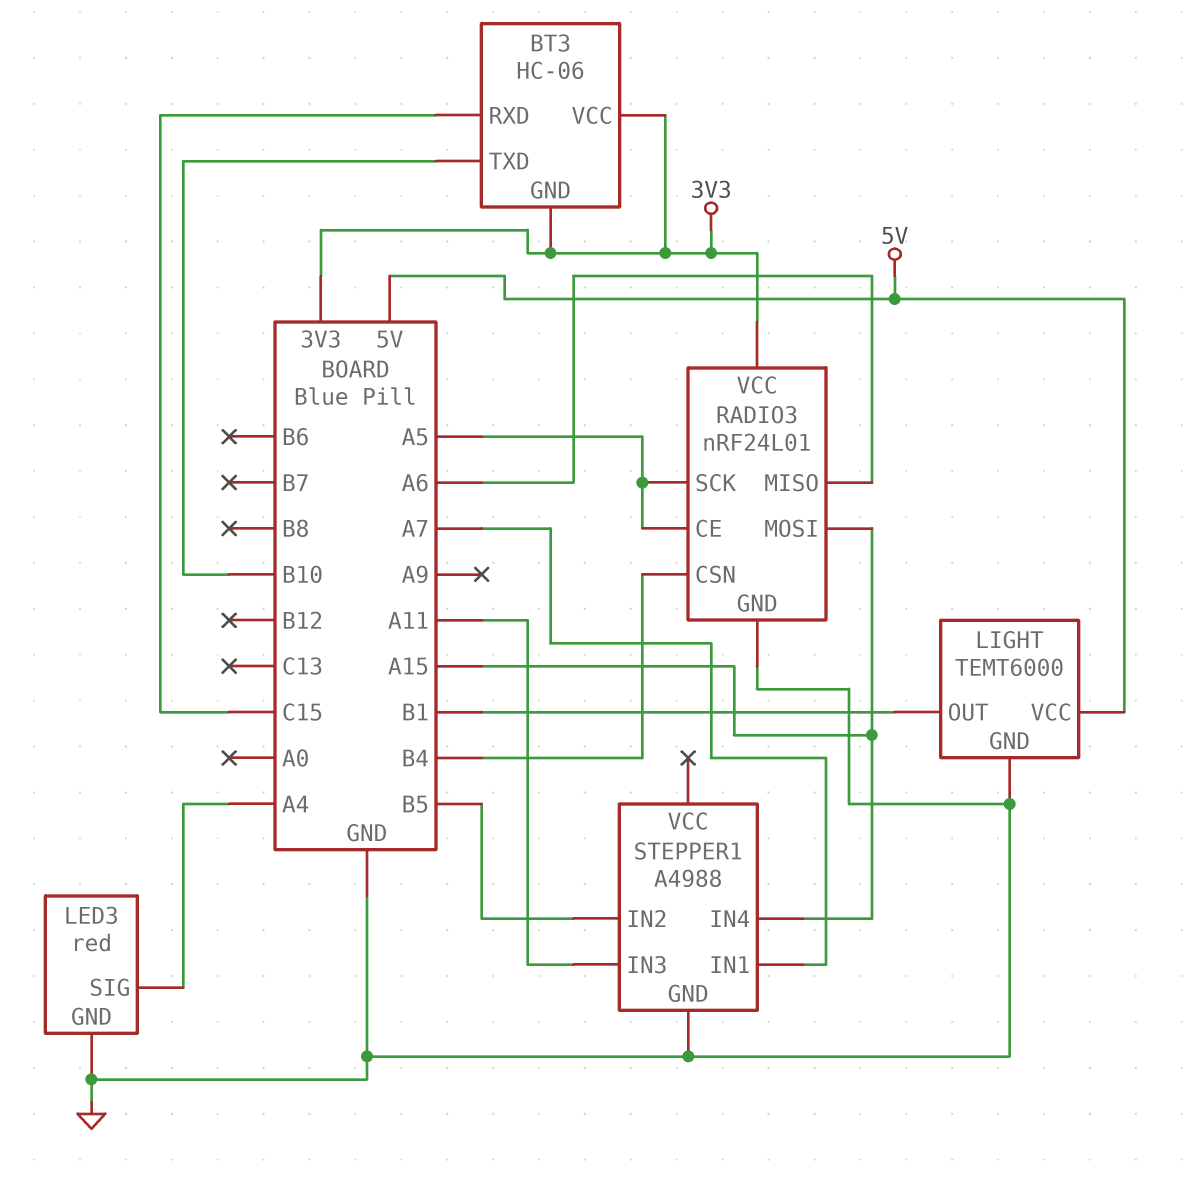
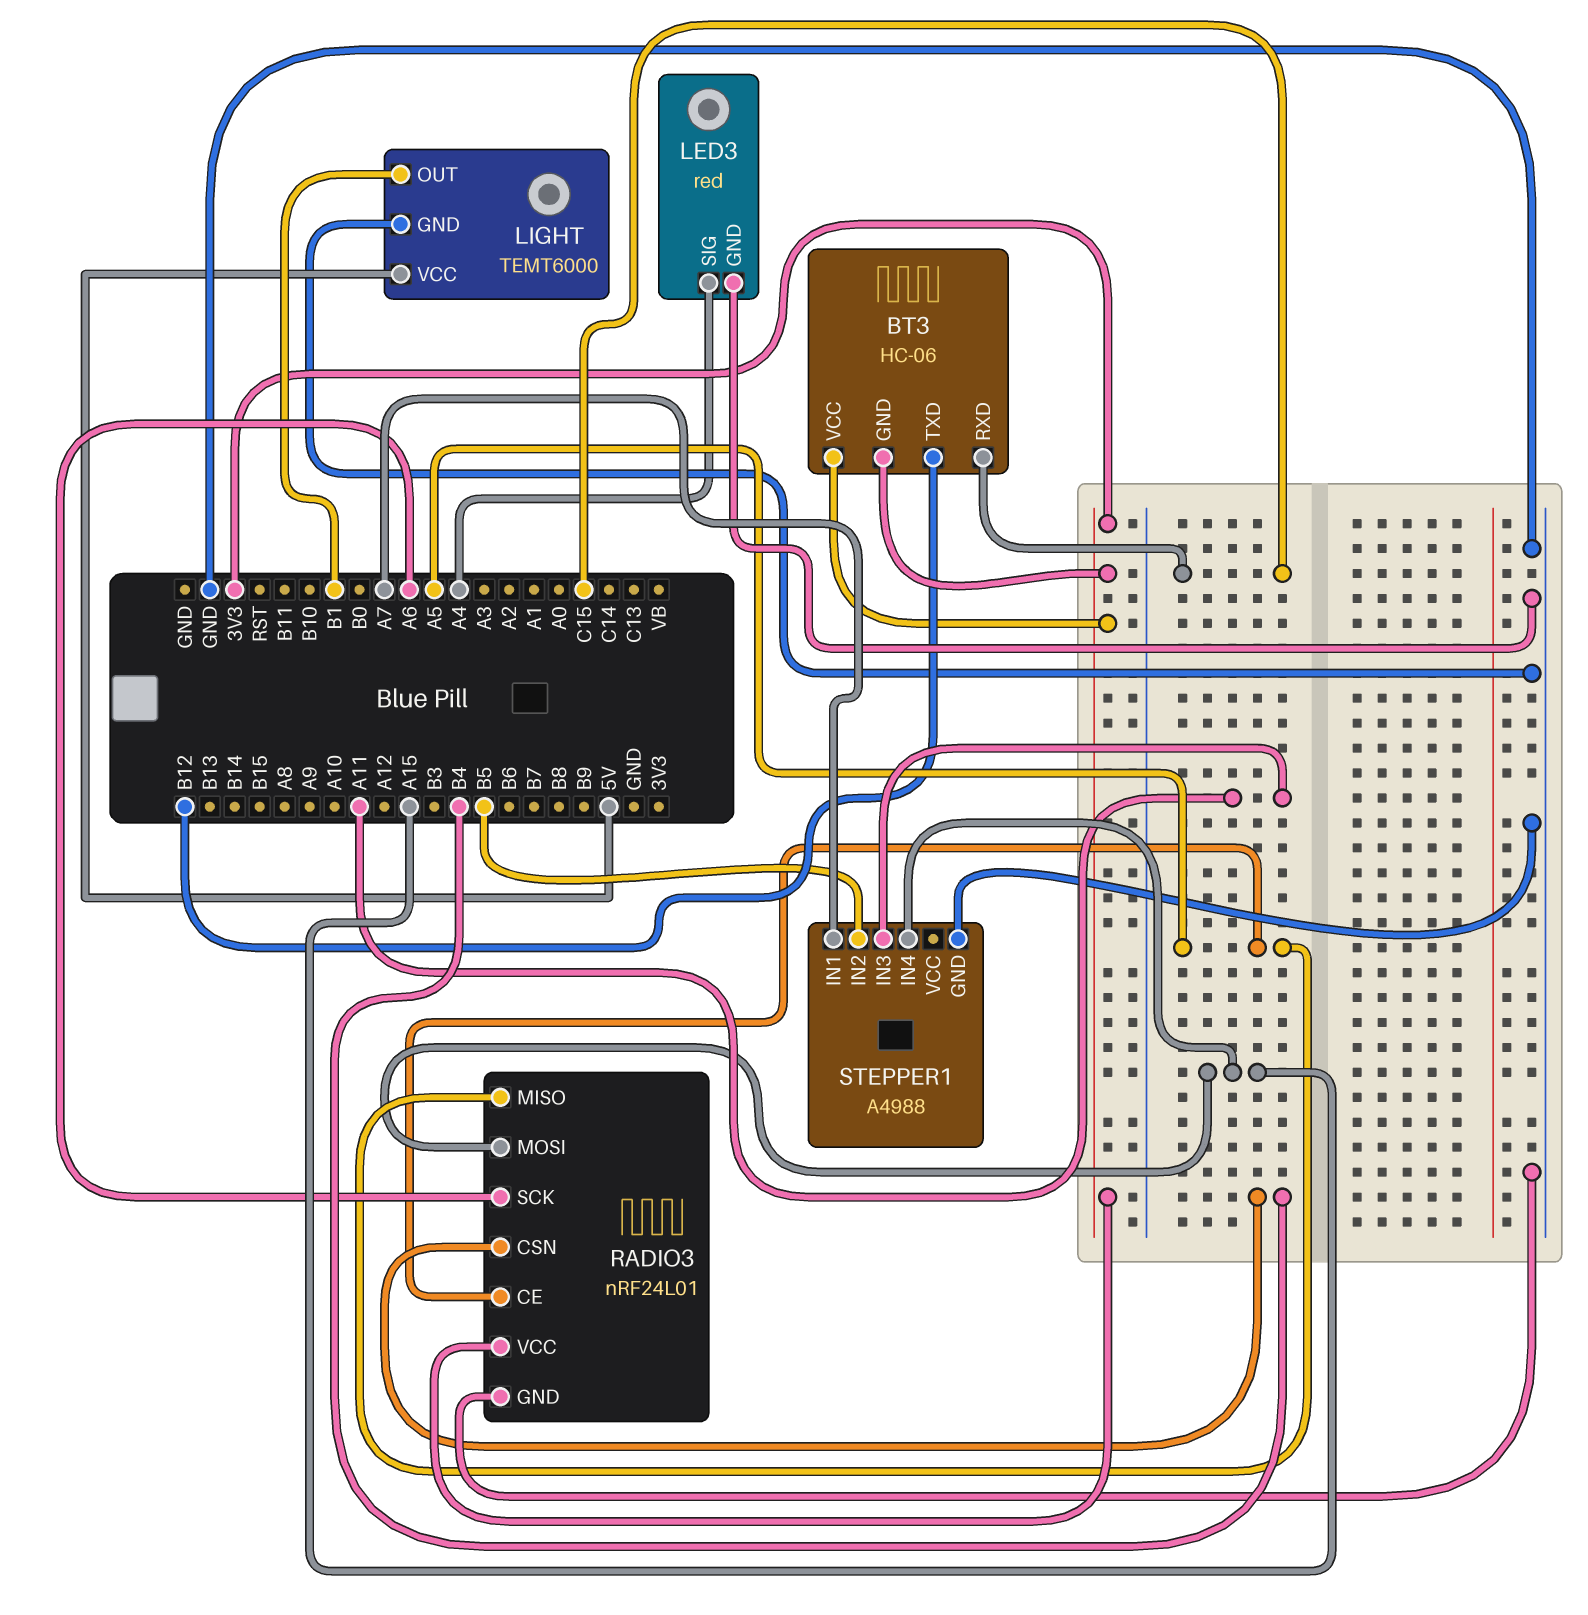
BT3 pin TXD: B10 -> B12
RADIO3 pin MISO: A6 -> A5
RADIO3 pin SCK: A5 -> A6

